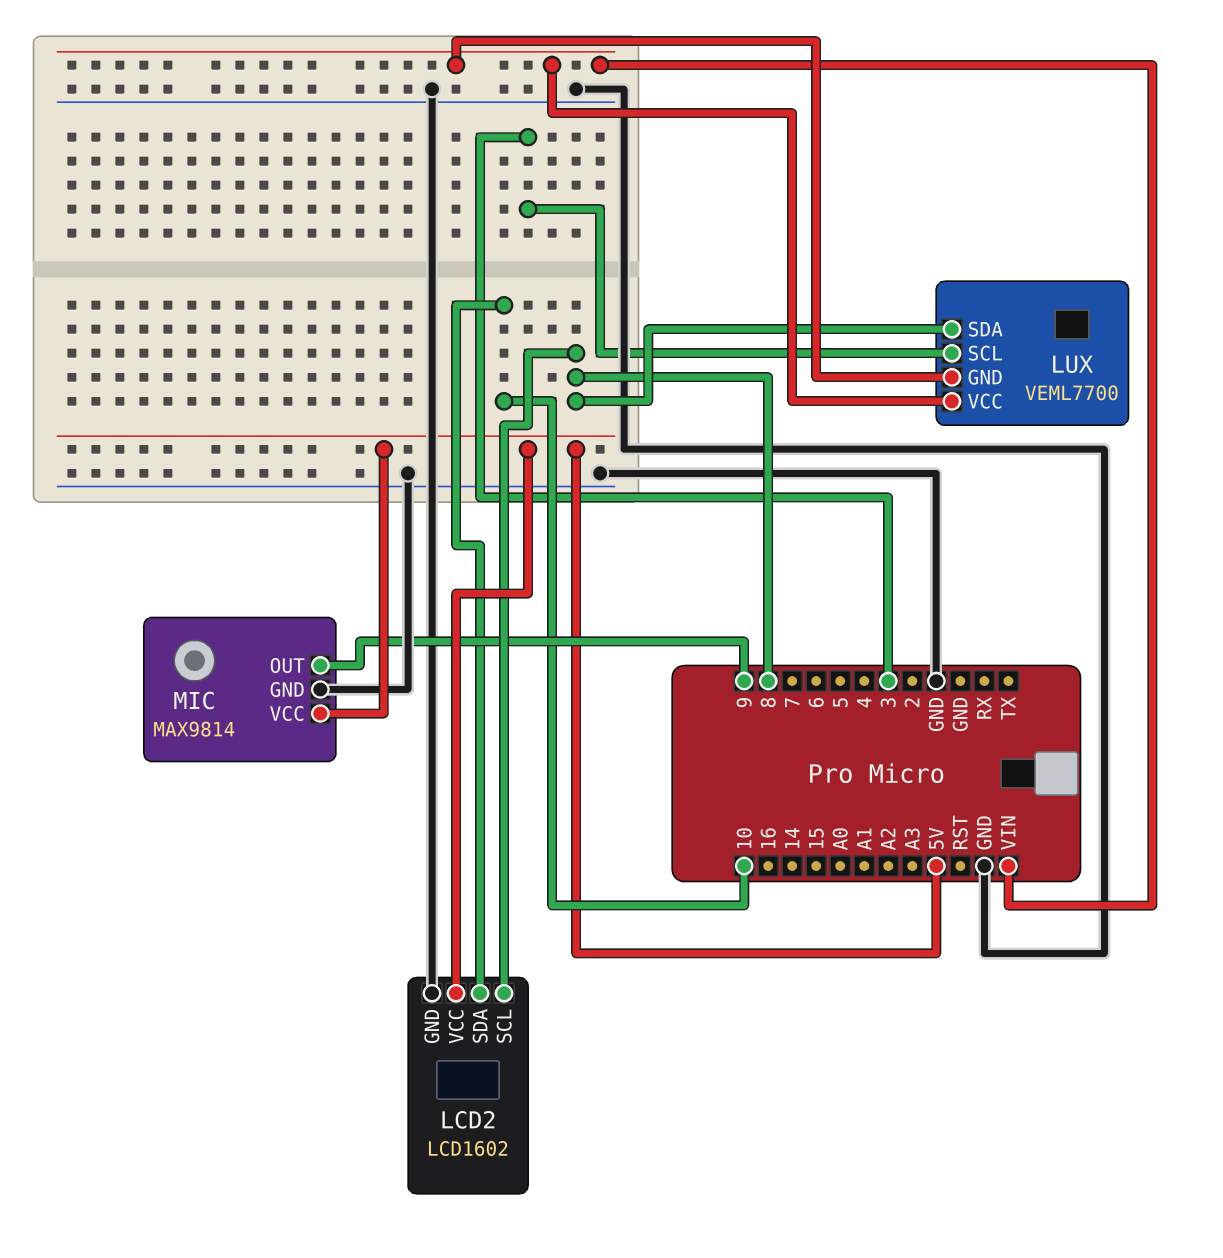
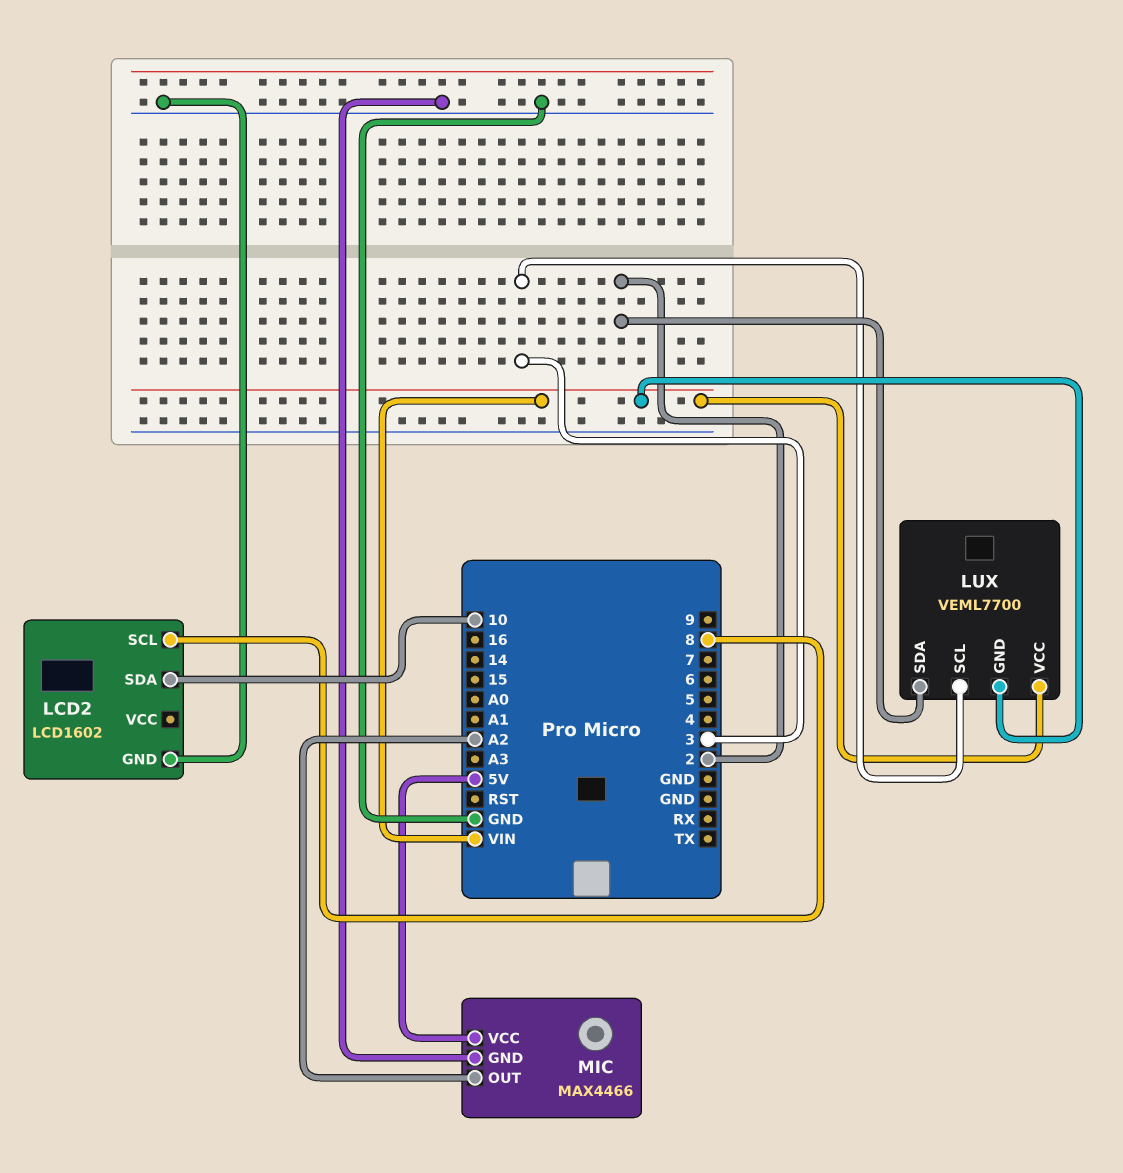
LCD2 pin VCC: 5V -> none
LUX pin SDA: 8 -> 2
MIC: MAX9814 -> MAX4466
MIC pin OUT: 9 -> A2

